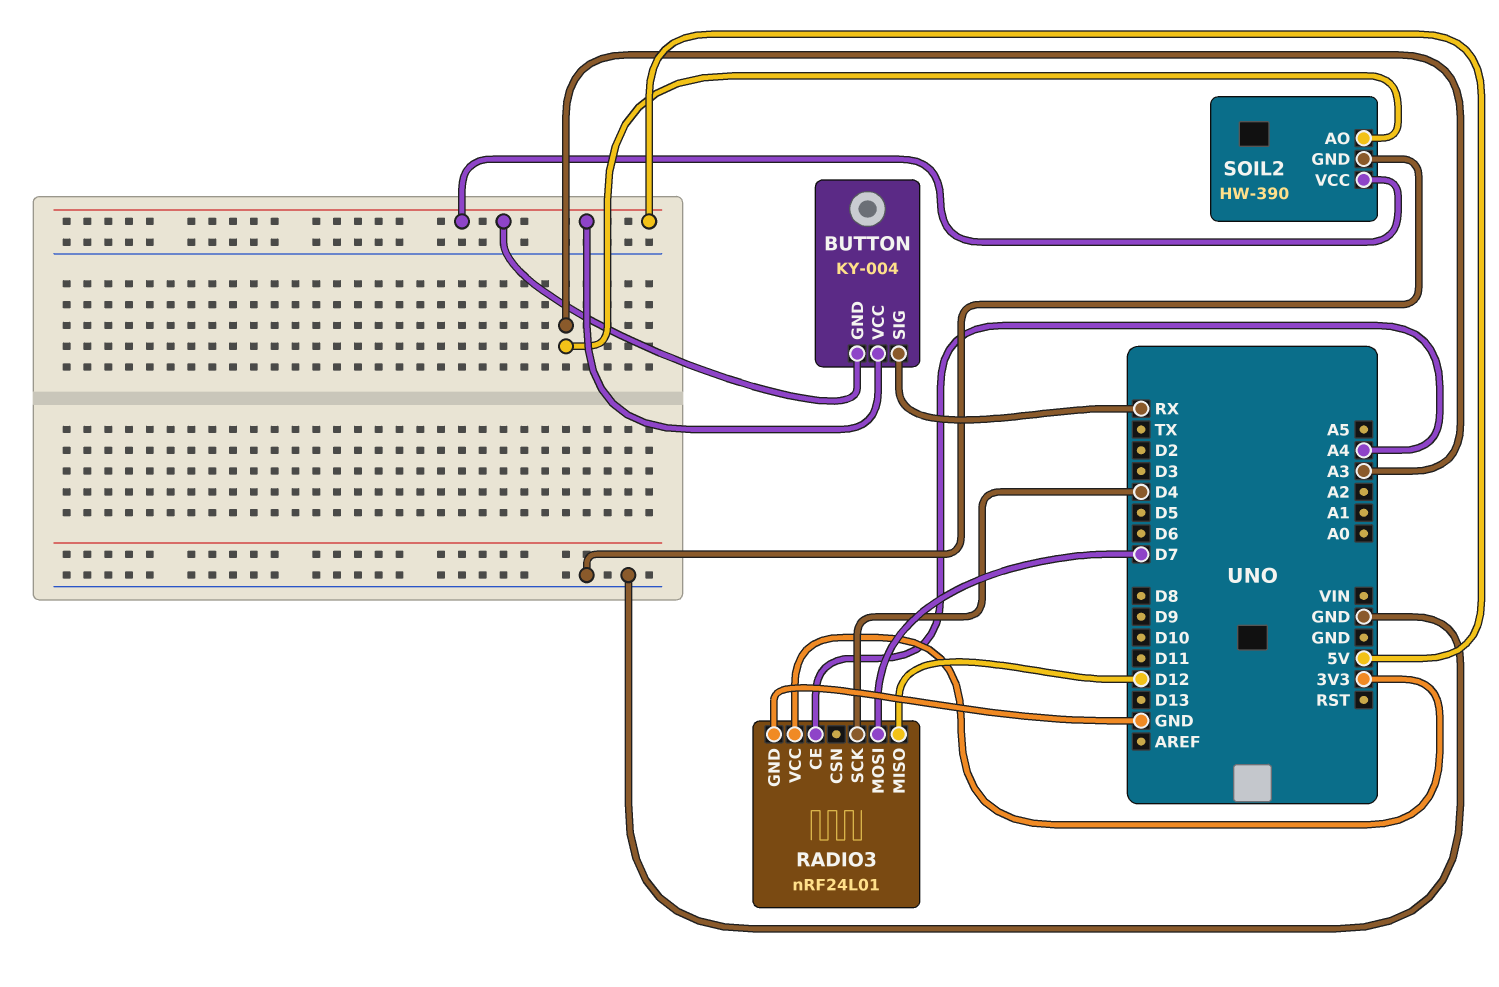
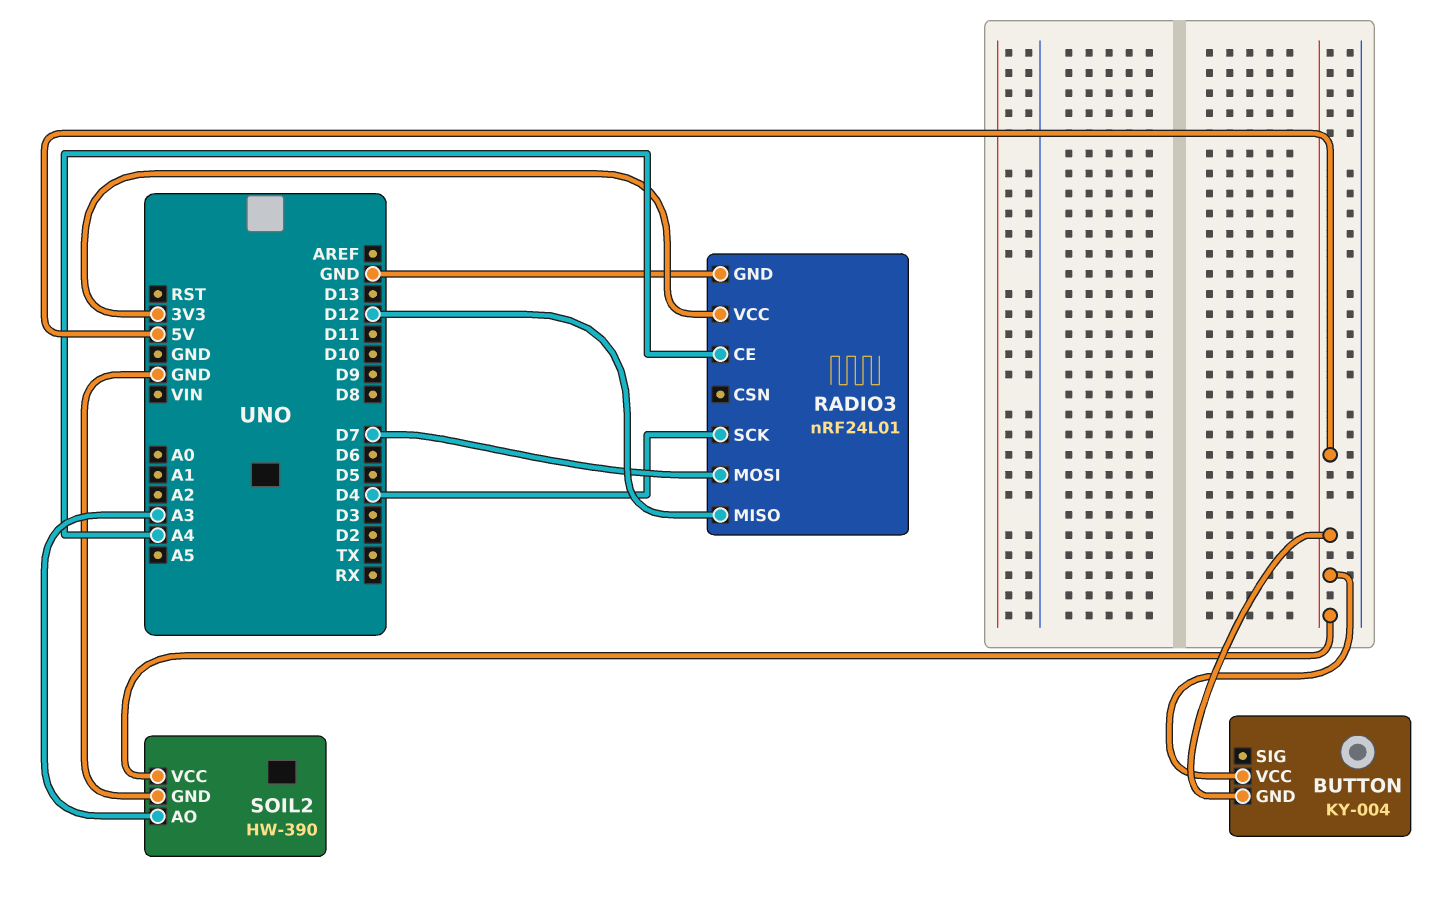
BUTTON pin SIG: RX -> none

